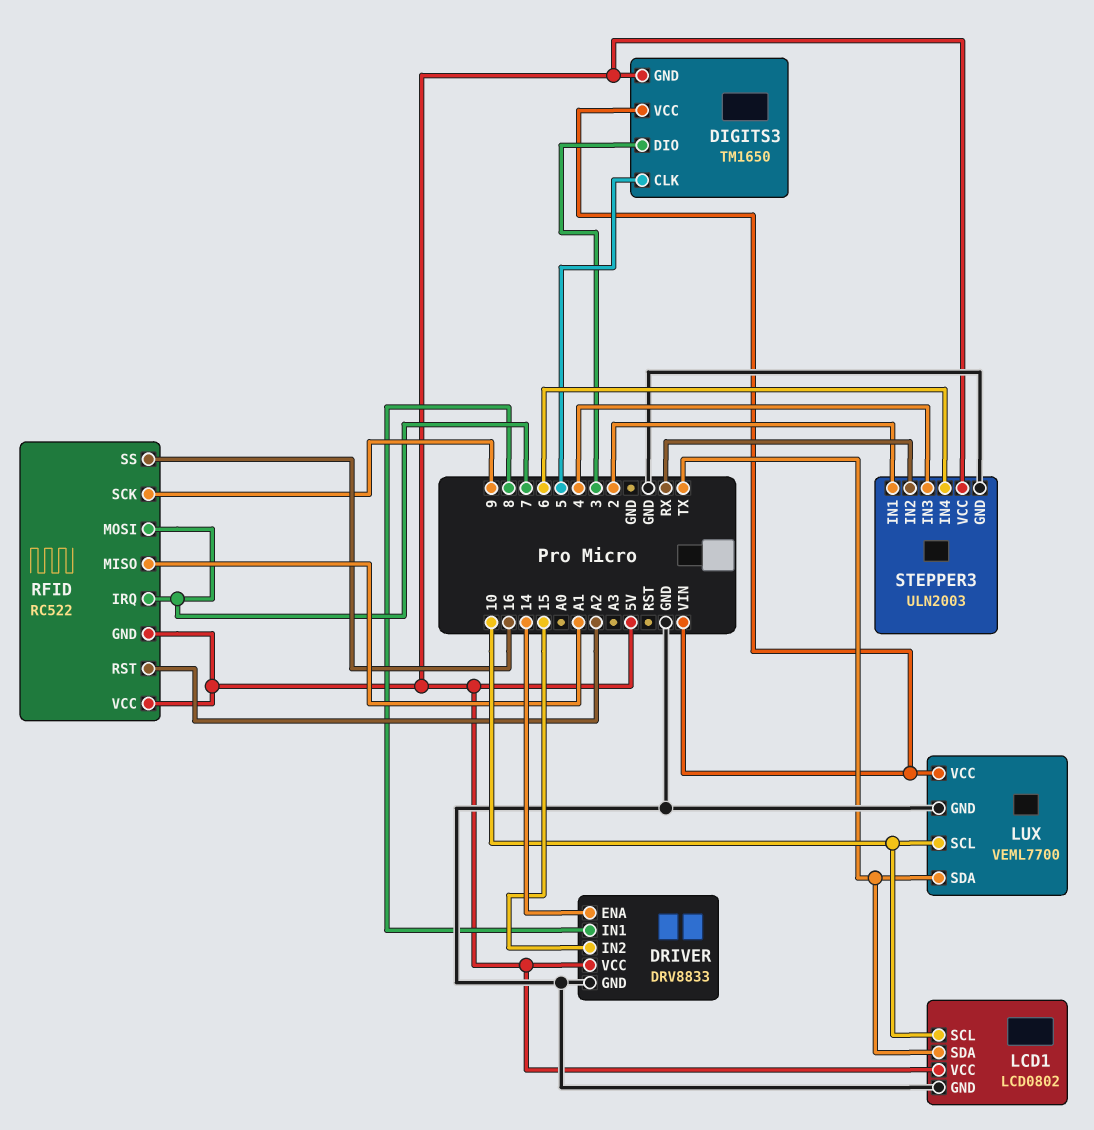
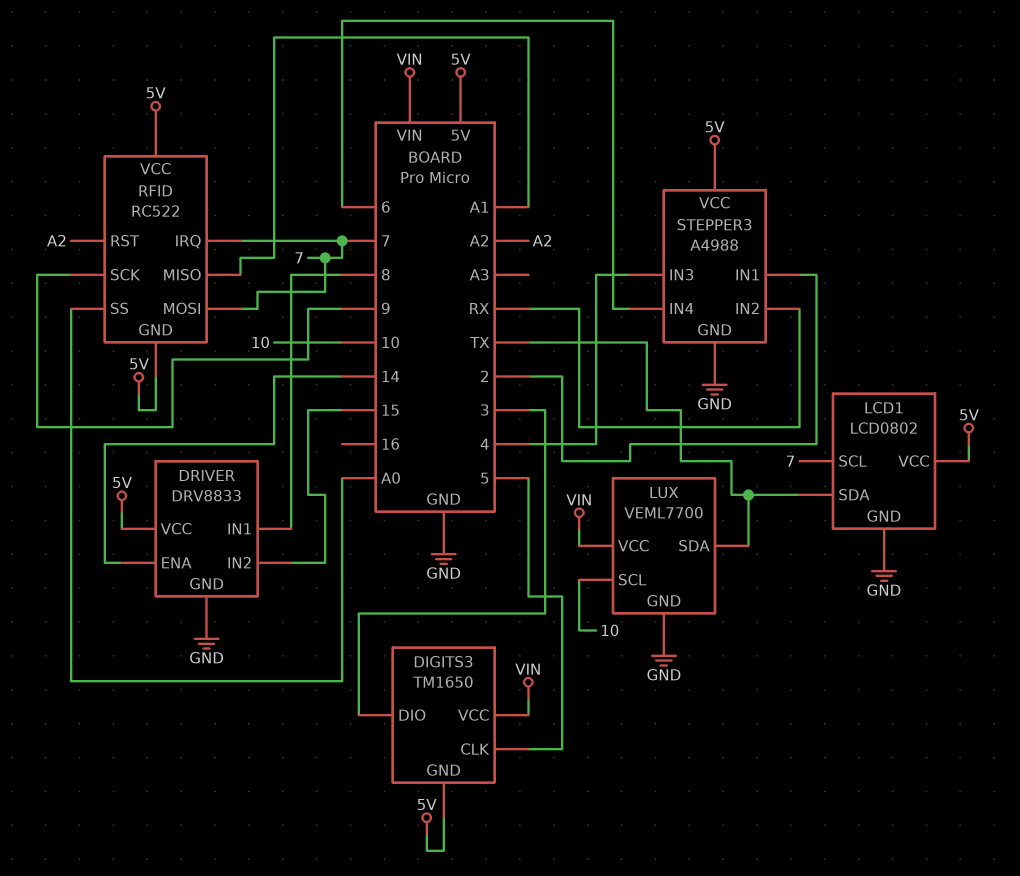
LCD1 pin SCL: 10 -> 7
RFID pin SS: 16 -> A0
STEPPER3: ULN2003 -> A4988

